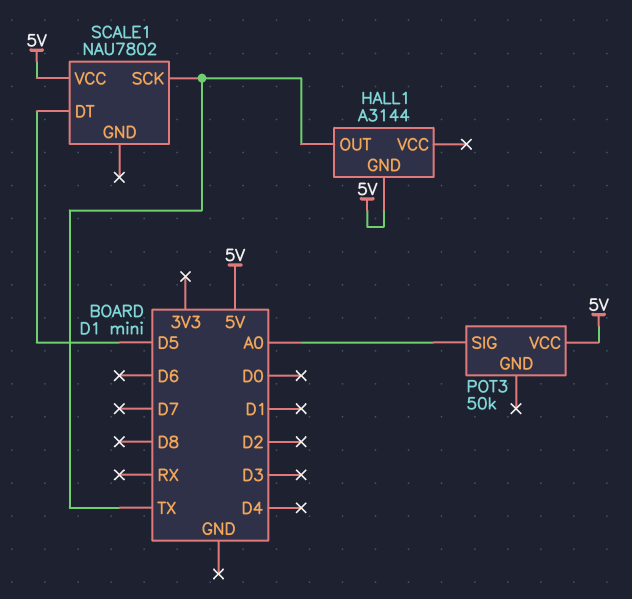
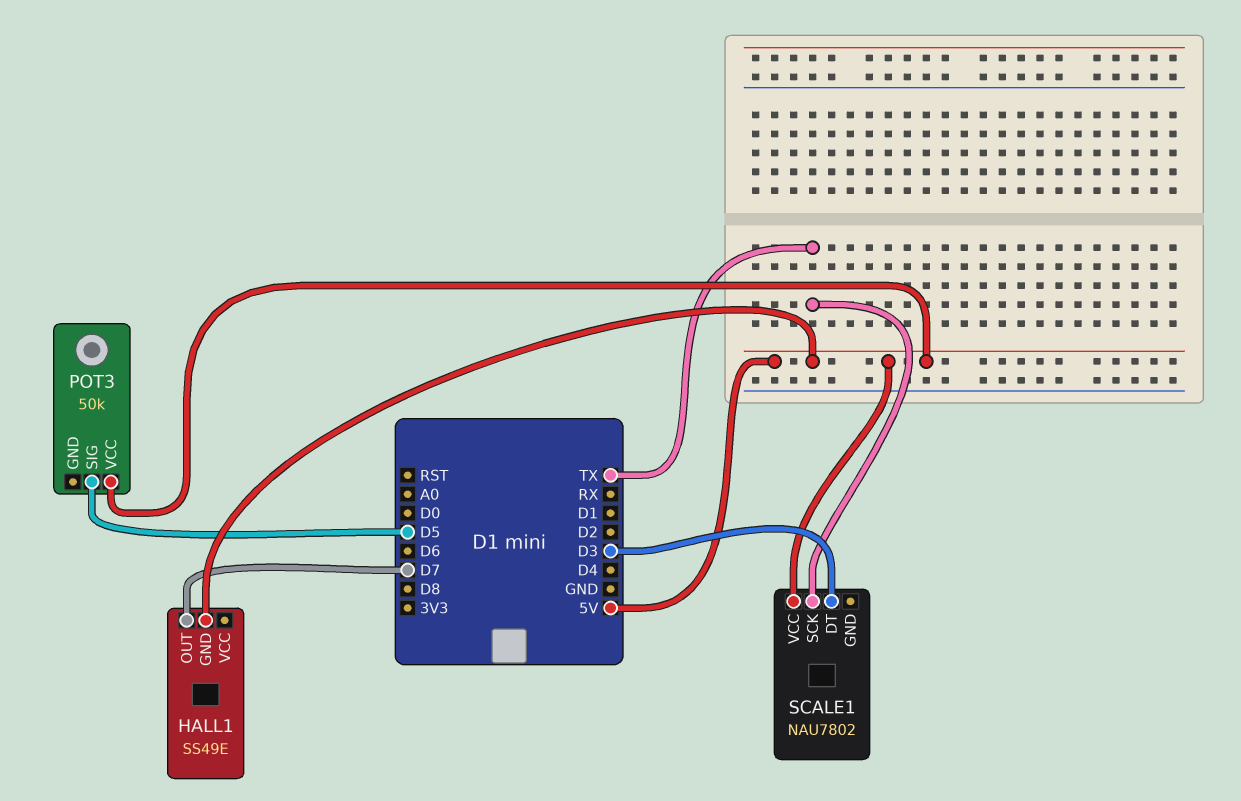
HALL1: A3144 -> SS49E
HALL1 pin OUT: TX -> D7
POT3 pin SIG: A0 -> D5
SCALE1 pin DT: D5 -> D3

